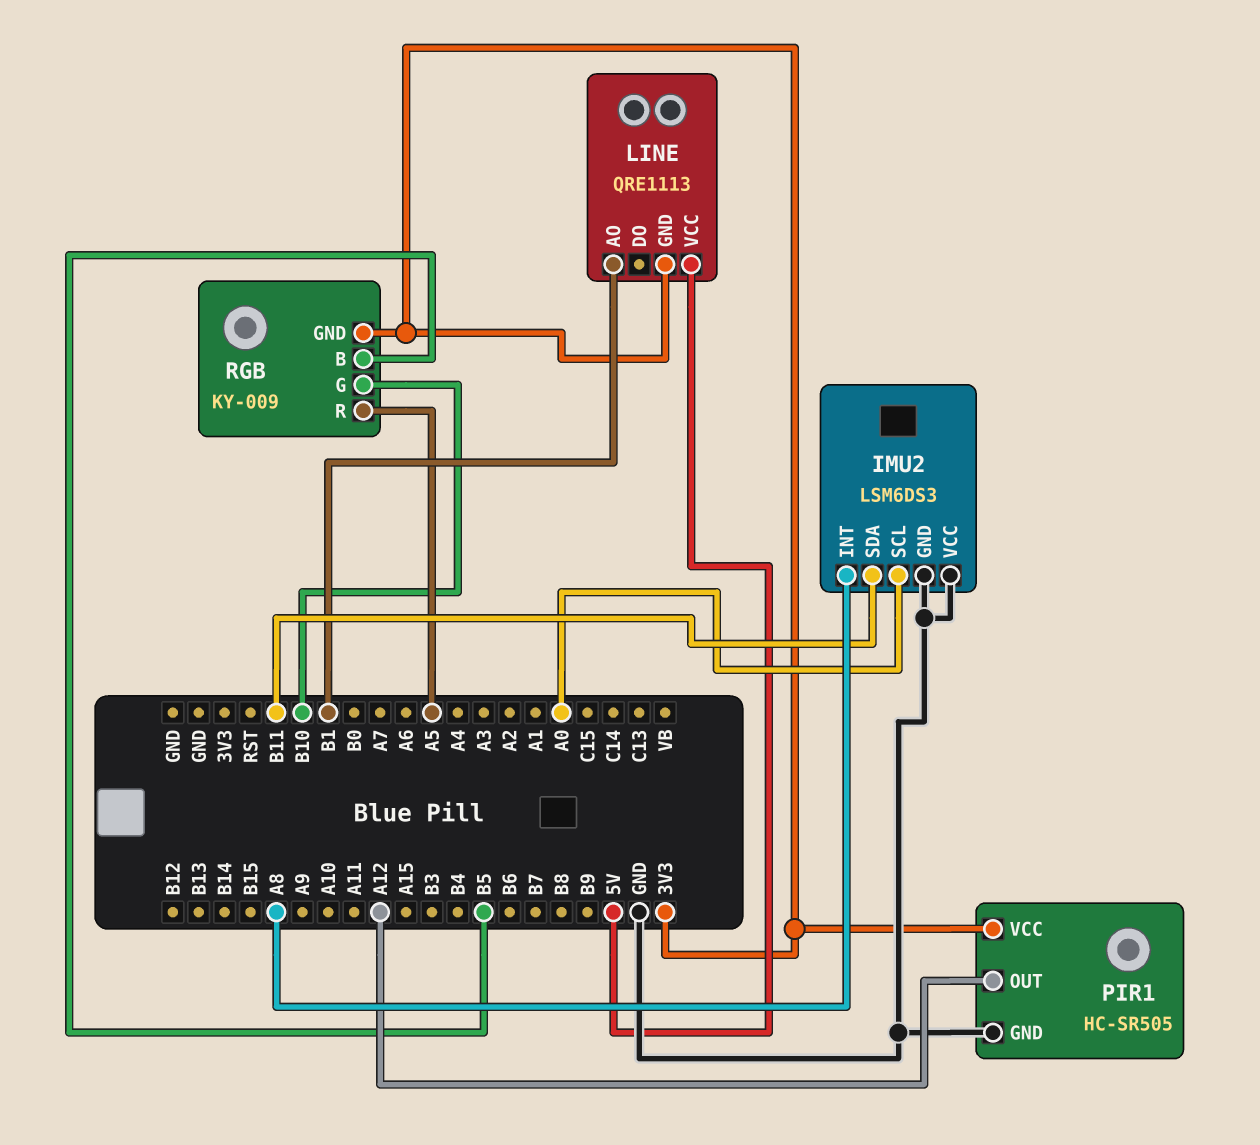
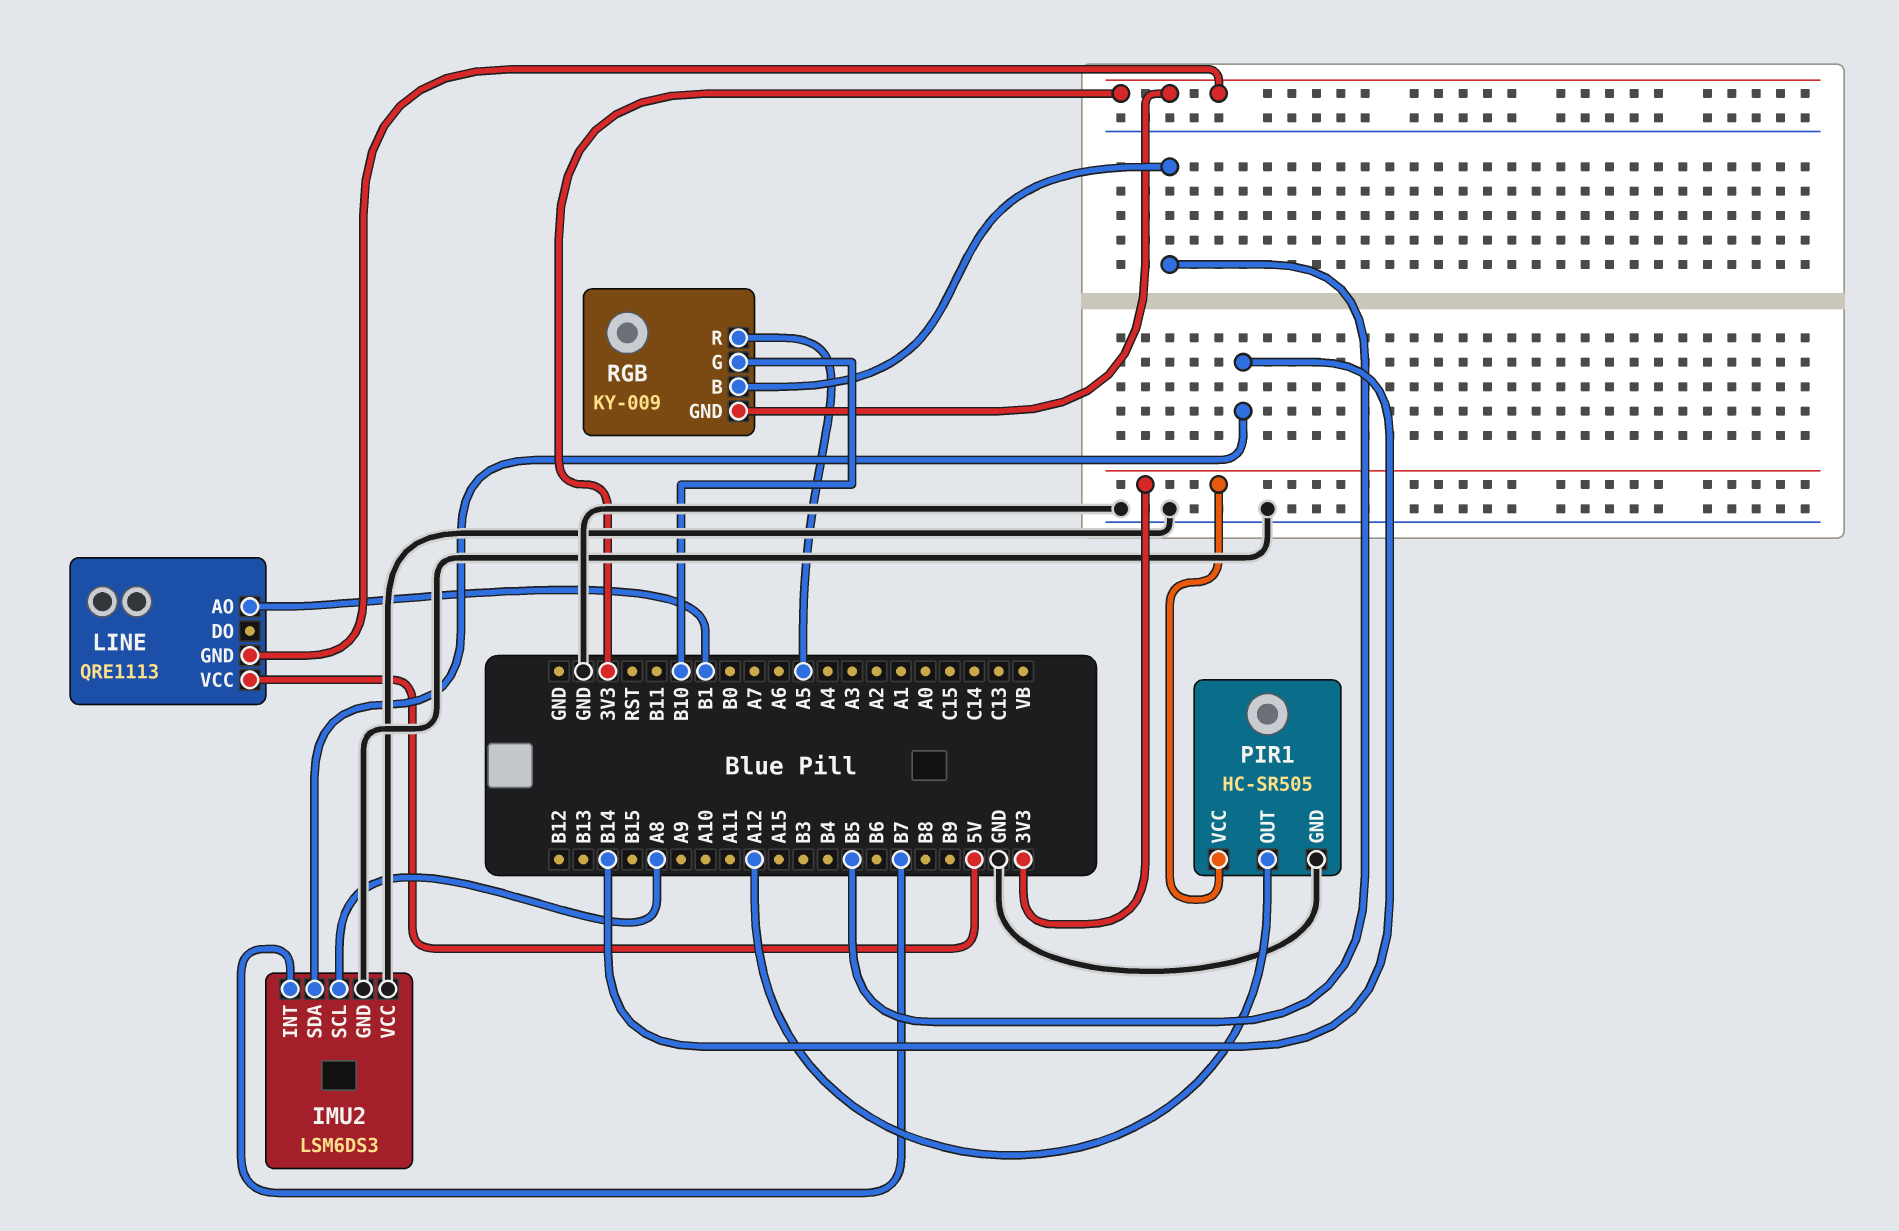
IMU2 pin INT: A8 -> B7
IMU2 pin SCL: A0 -> A8
IMU2 pin SDA: B11 -> B14

